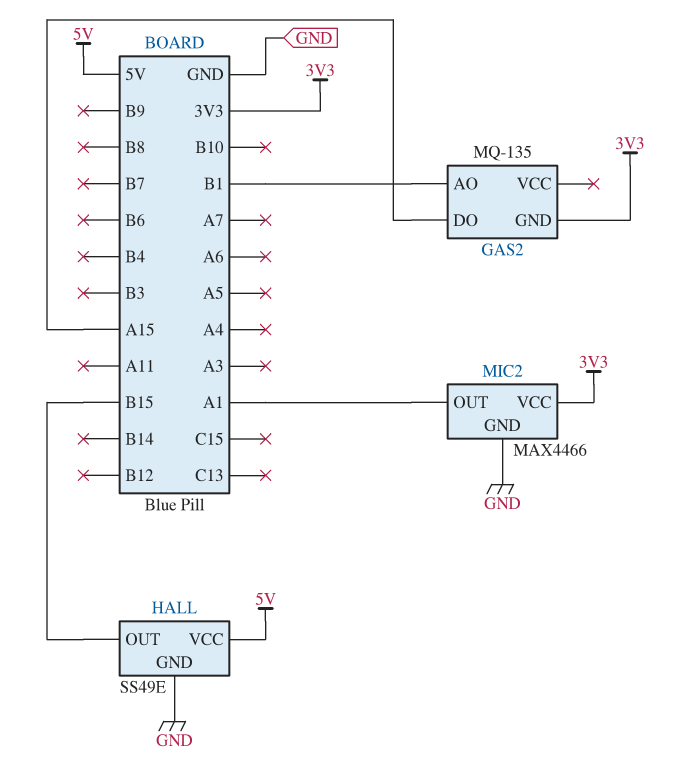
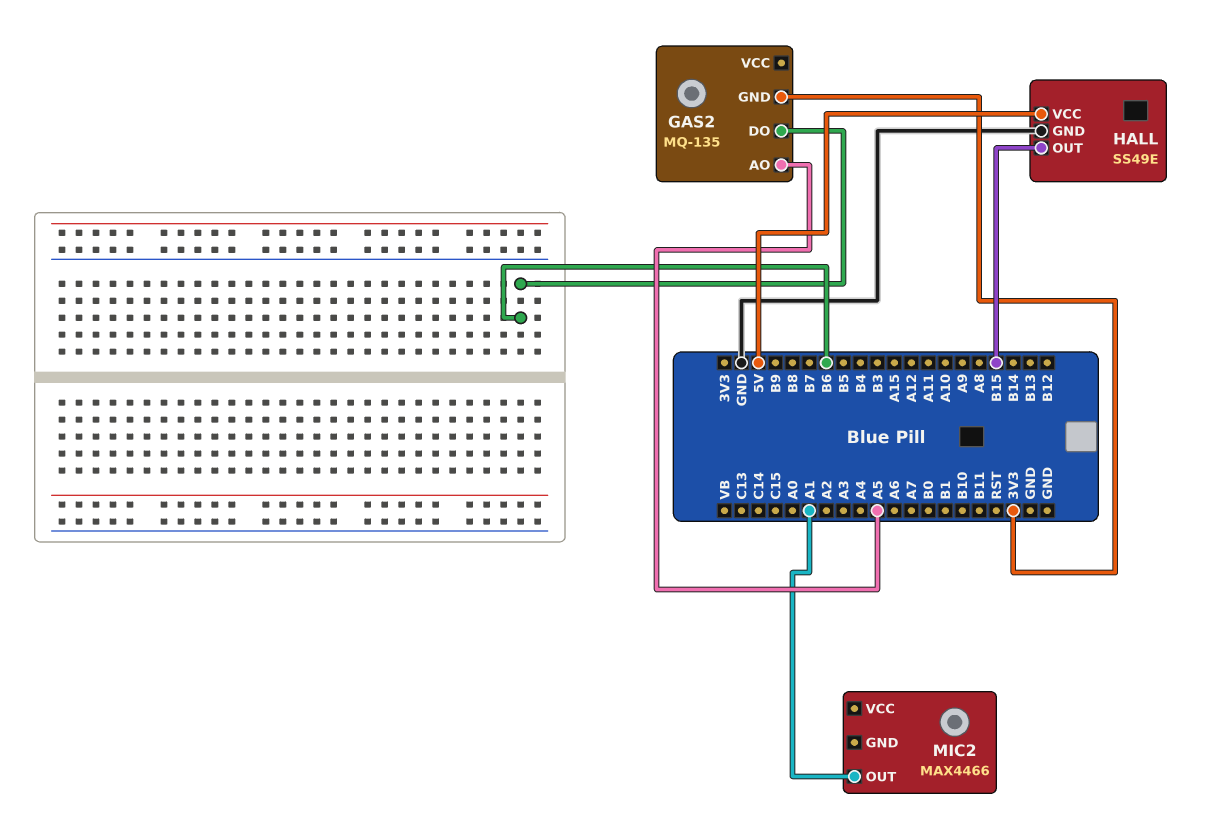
GAS2 pin AO: B1 -> A5
GAS2 pin DO: A15 -> B6
MIC2 pin GND: GND -> none
MIC2 pin VCC: 3V3 -> none

